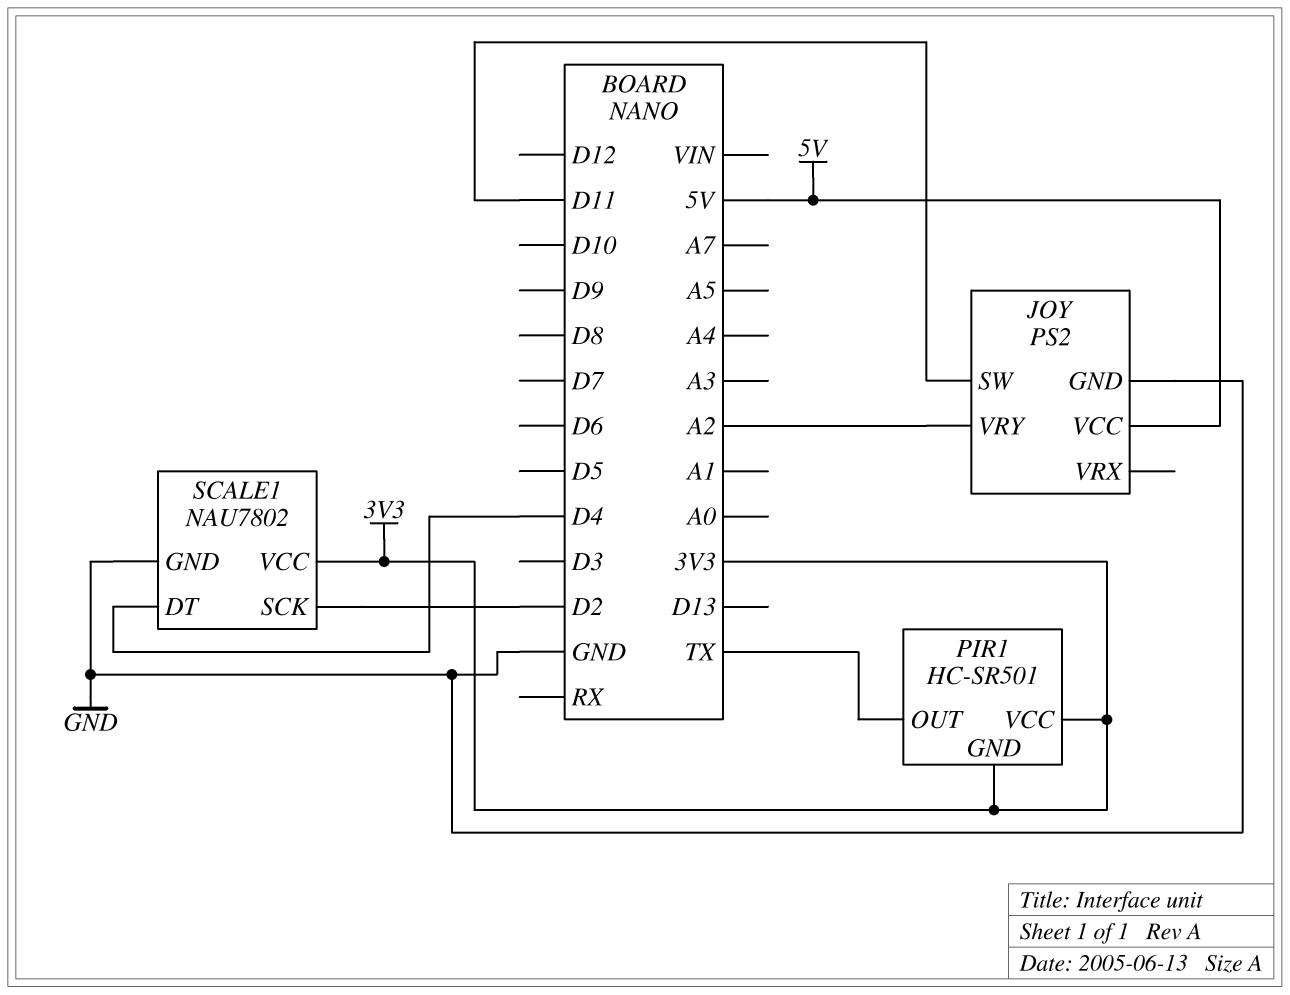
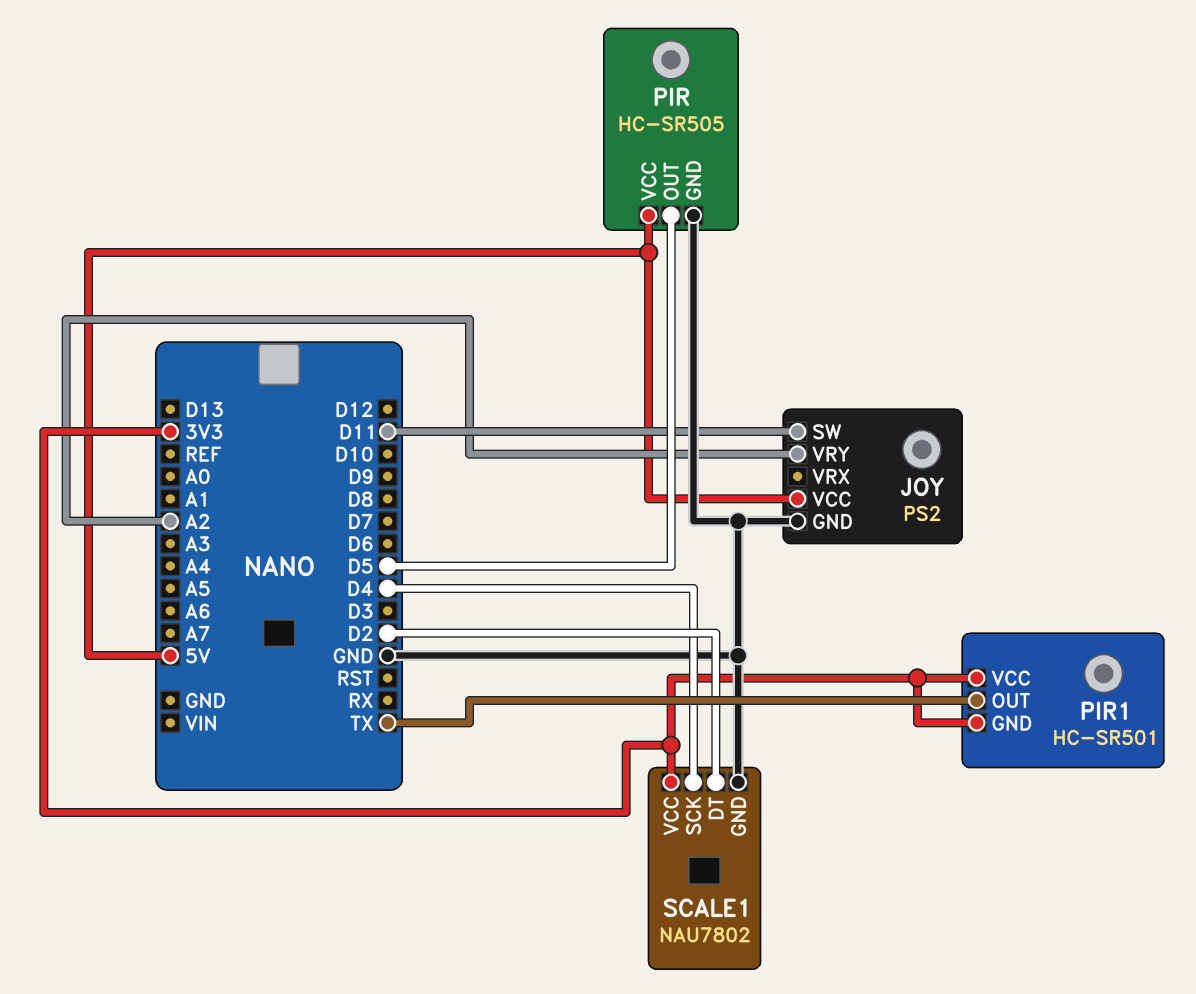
PIR: none -> HC-SR505
PIR pin GND: none -> GND
PIR pin OUT: none -> D5
PIR pin VCC: none -> 5V
SCALE1 pin DT: D4 -> D2
SCALE1 pin SCK: D2 -> D4

